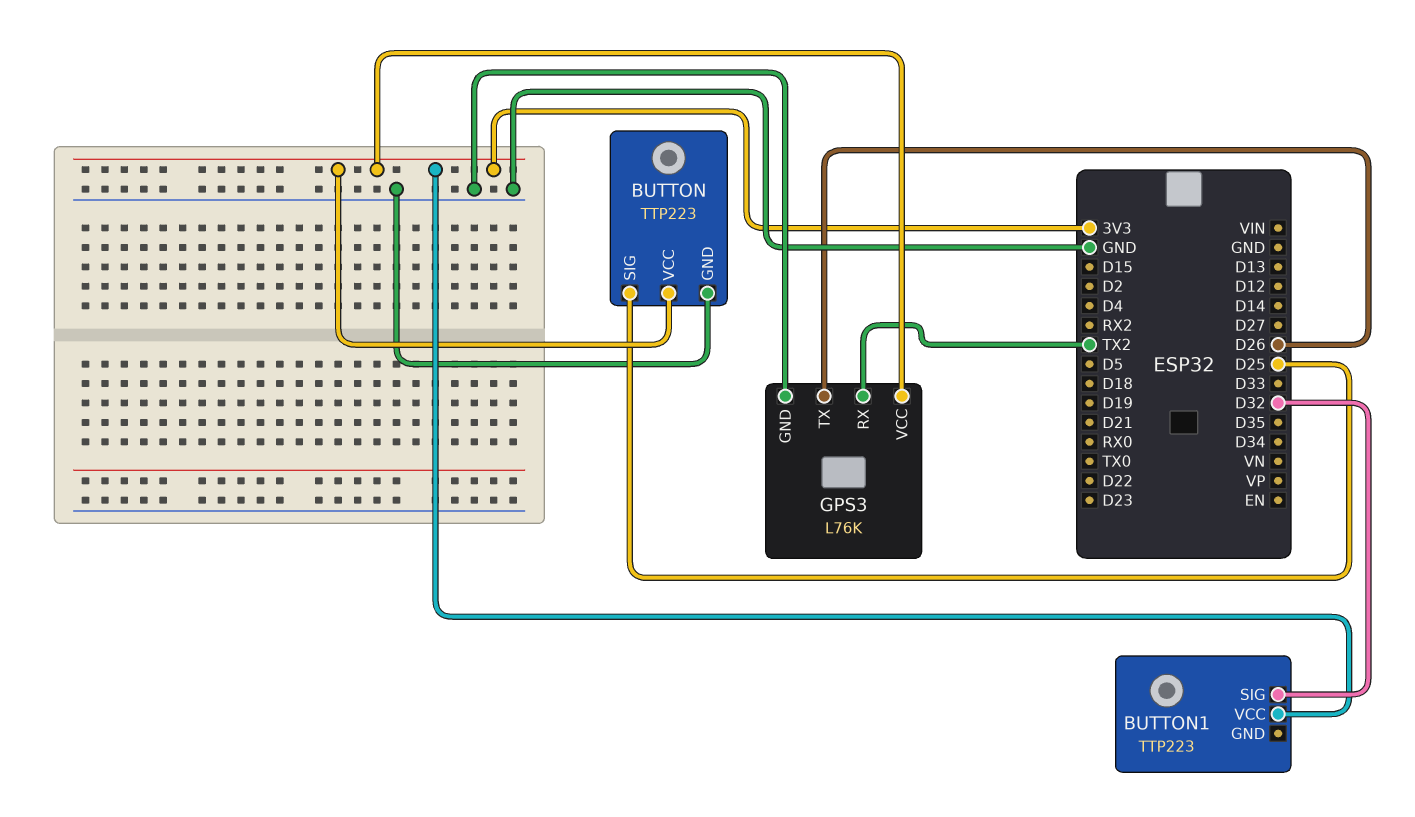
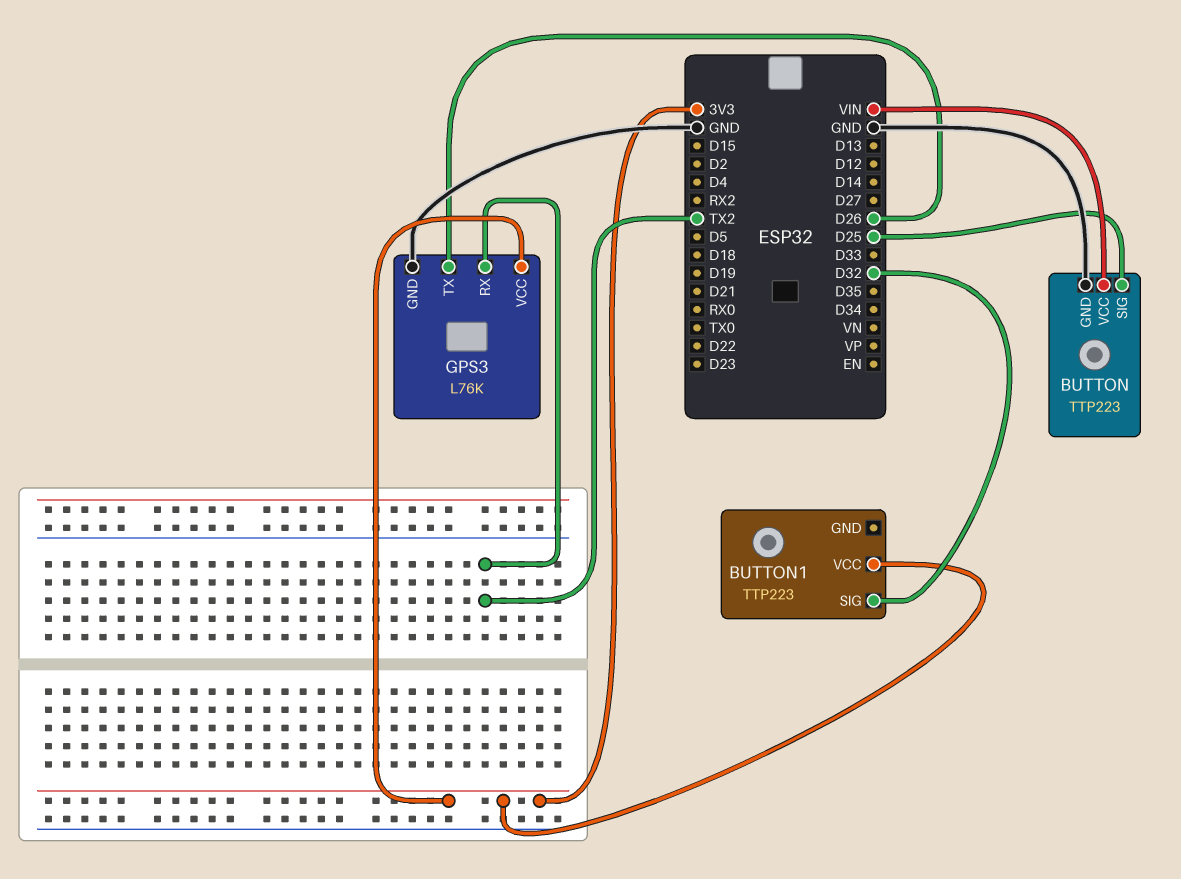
BUTTON pin VCC: 3V3 -> VIN

